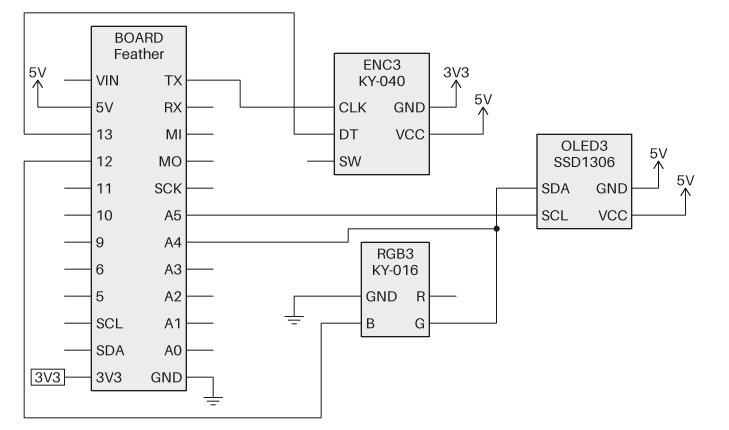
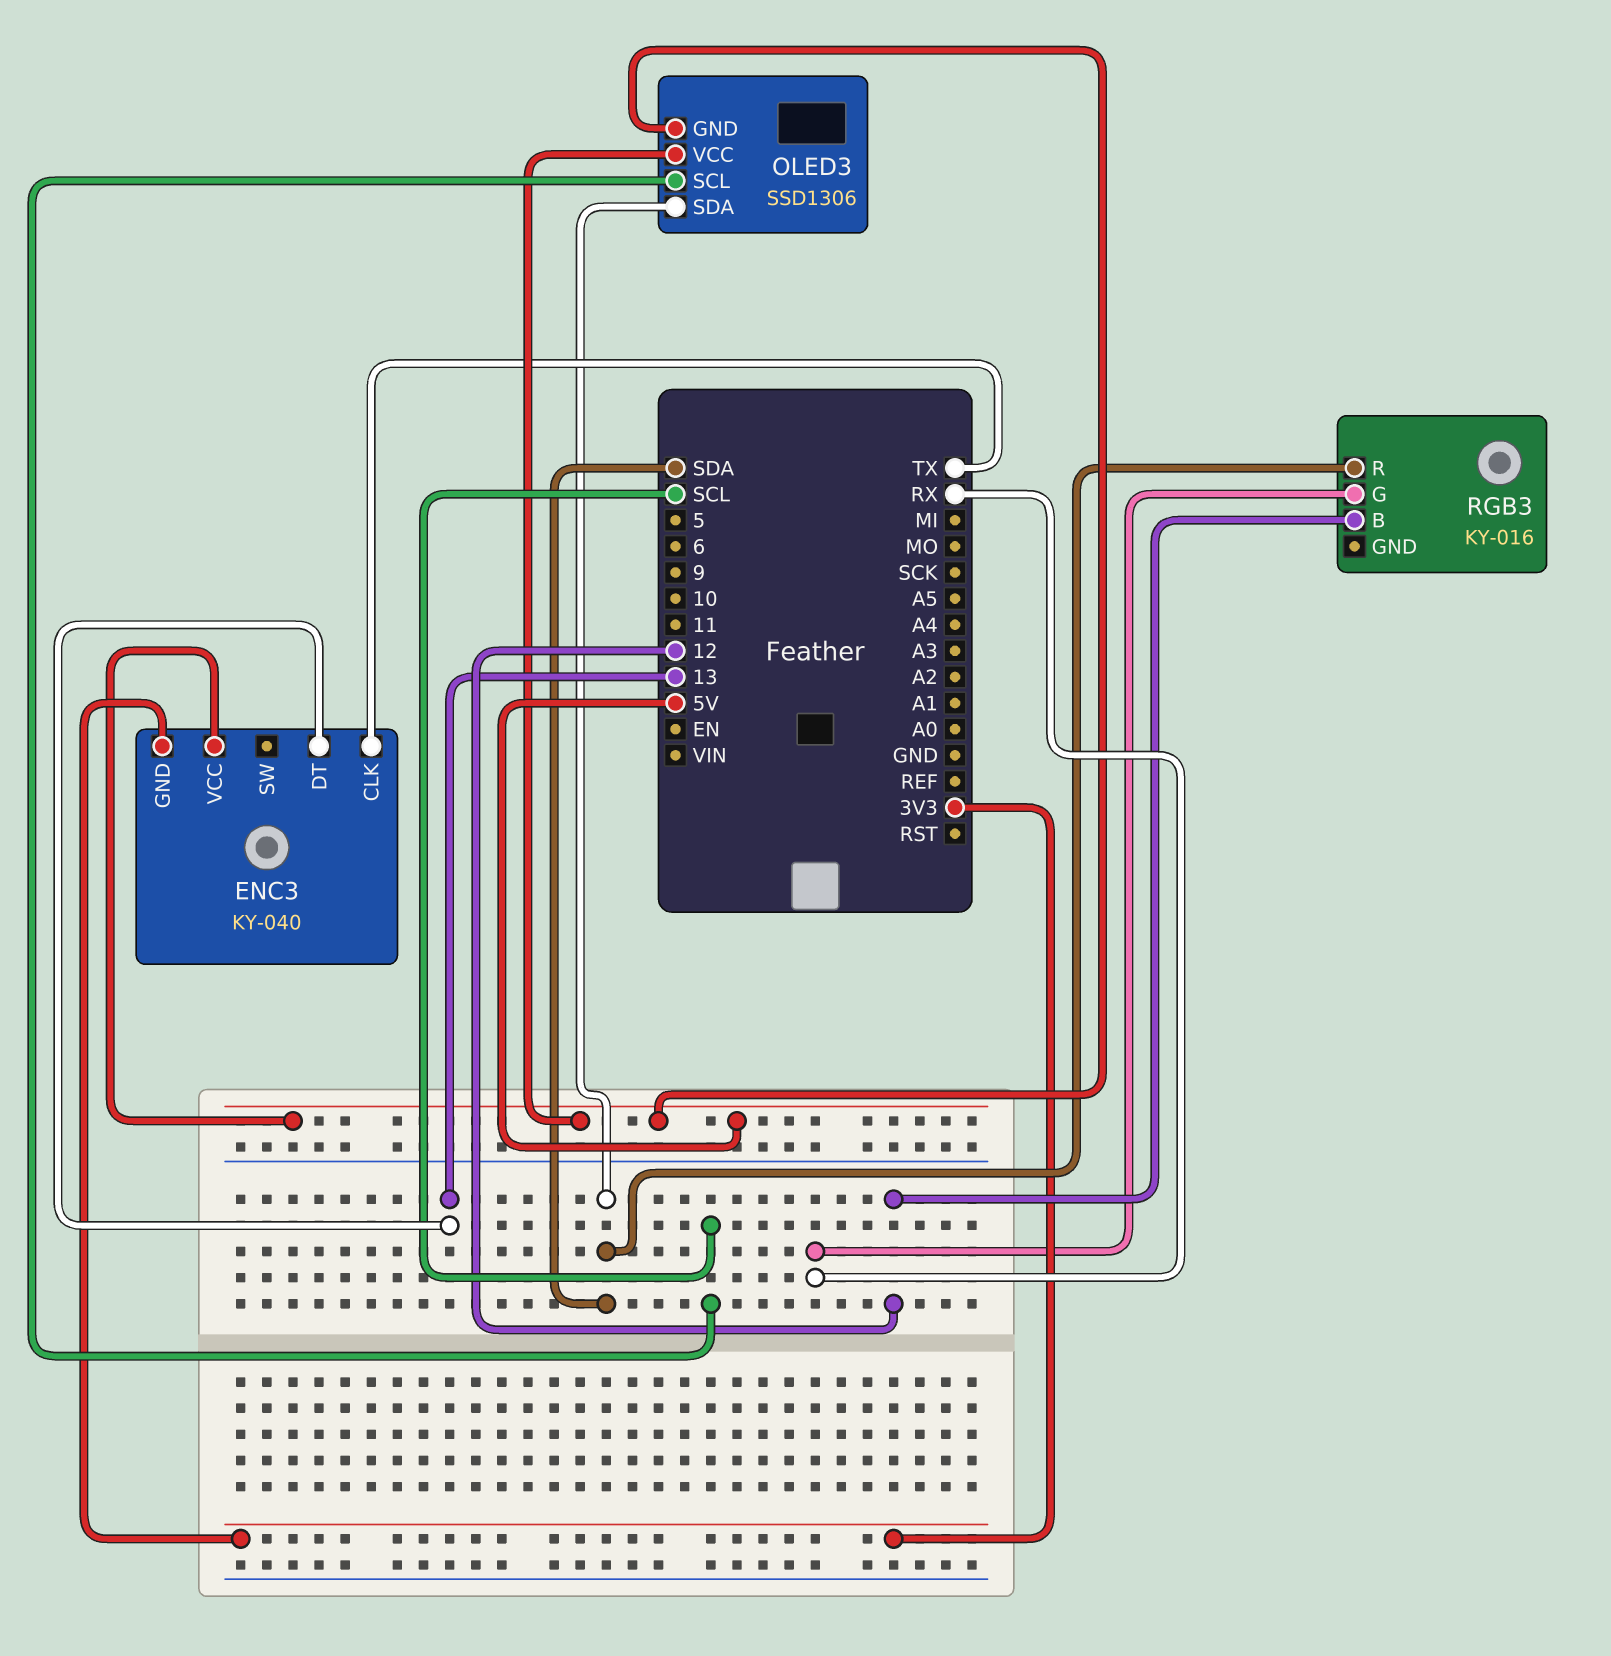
OLED3 pin SCL: A5 -> SCL
OLED3 pin SDA: A4 -> SDA
RGB3 pin G: A4 -> RX
RGB3 pin GND: GND -> none
RGB3 pin R: none -> SDA

